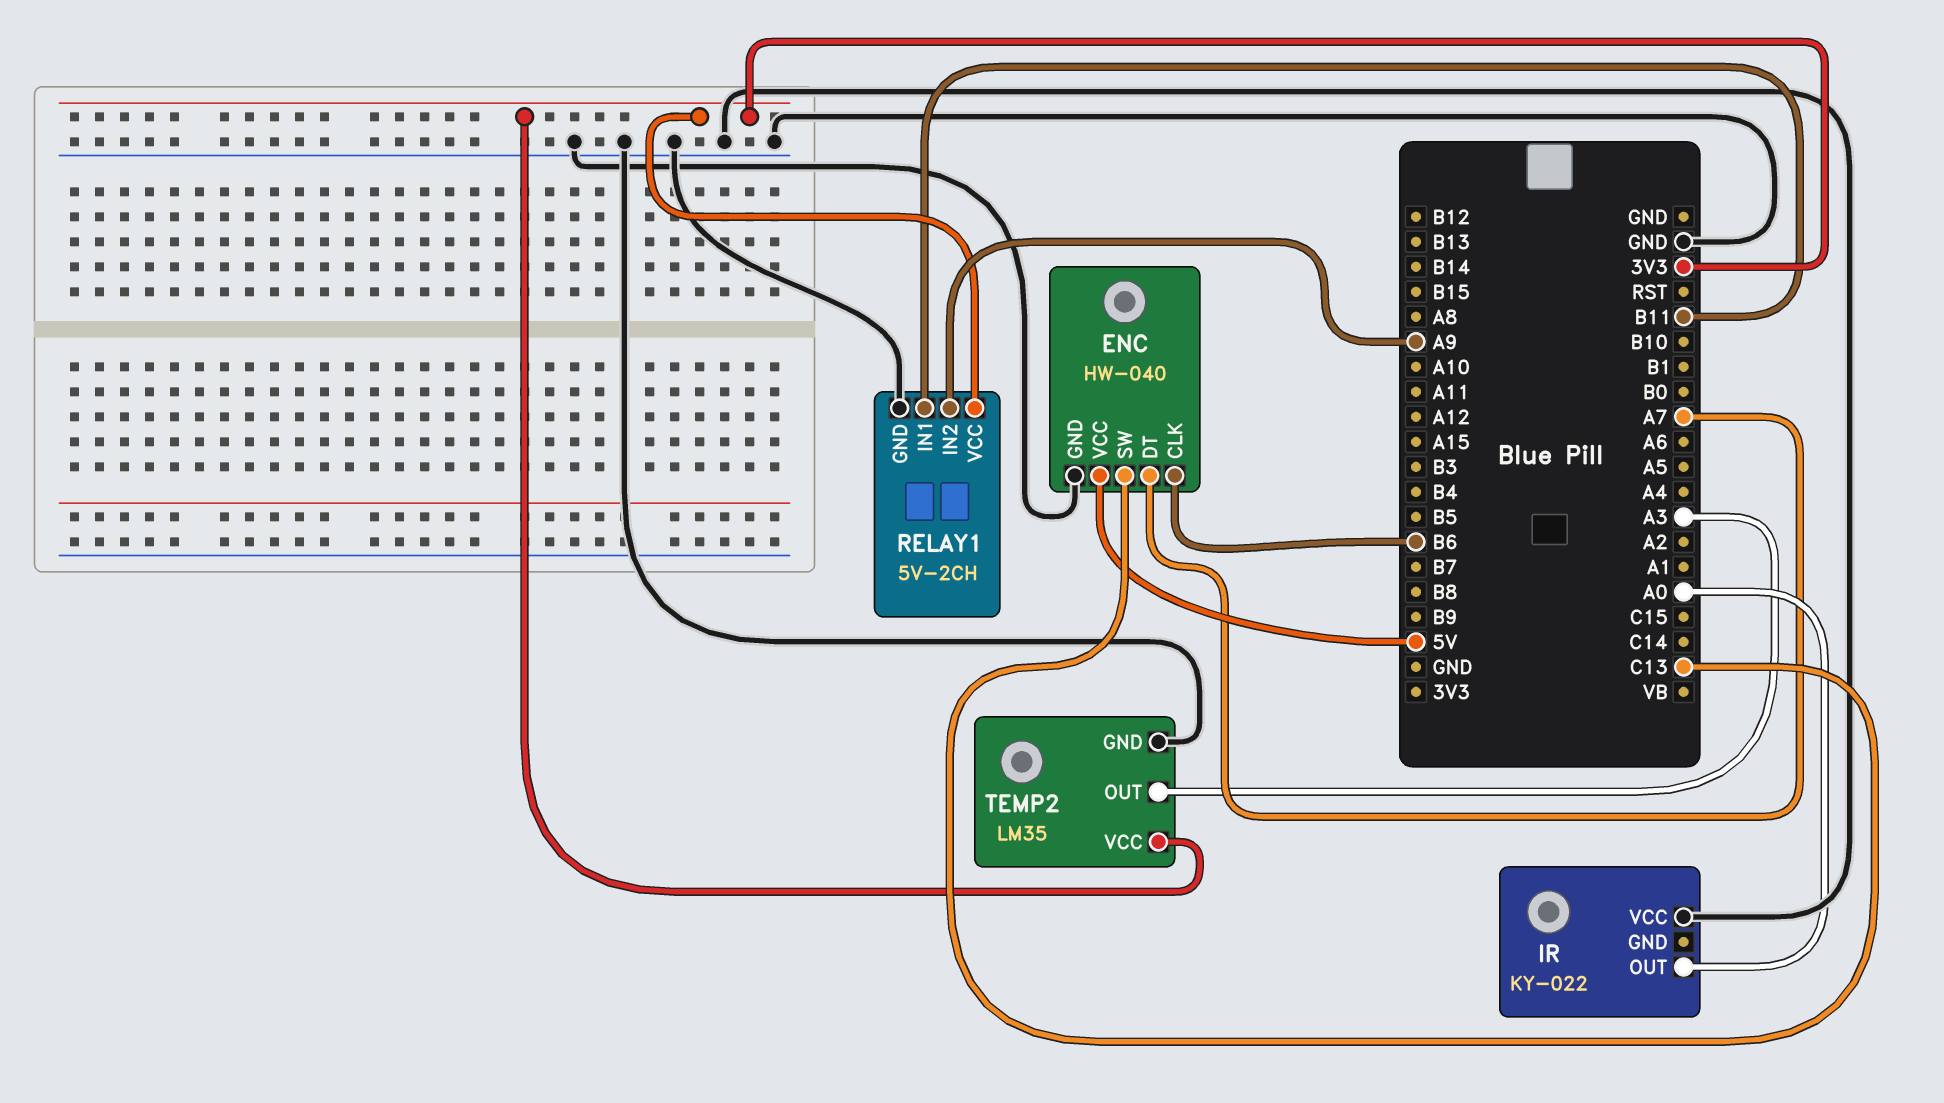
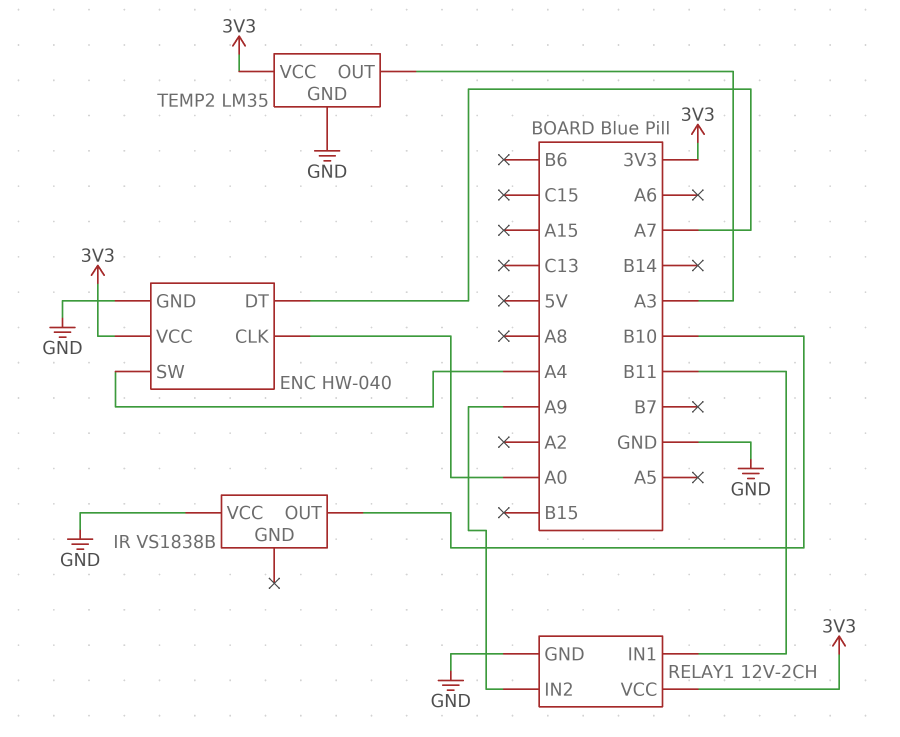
ENC pin CLK: B6 -> A0
ENC pin SW: C13 -> A4
ENC pin VCC: 5V -> 3V3
IR: KY-022 -> VS1838B
IR pin OUT: A0 -> B10
RELAY1: 5V-2CH -> 12V-2CH

